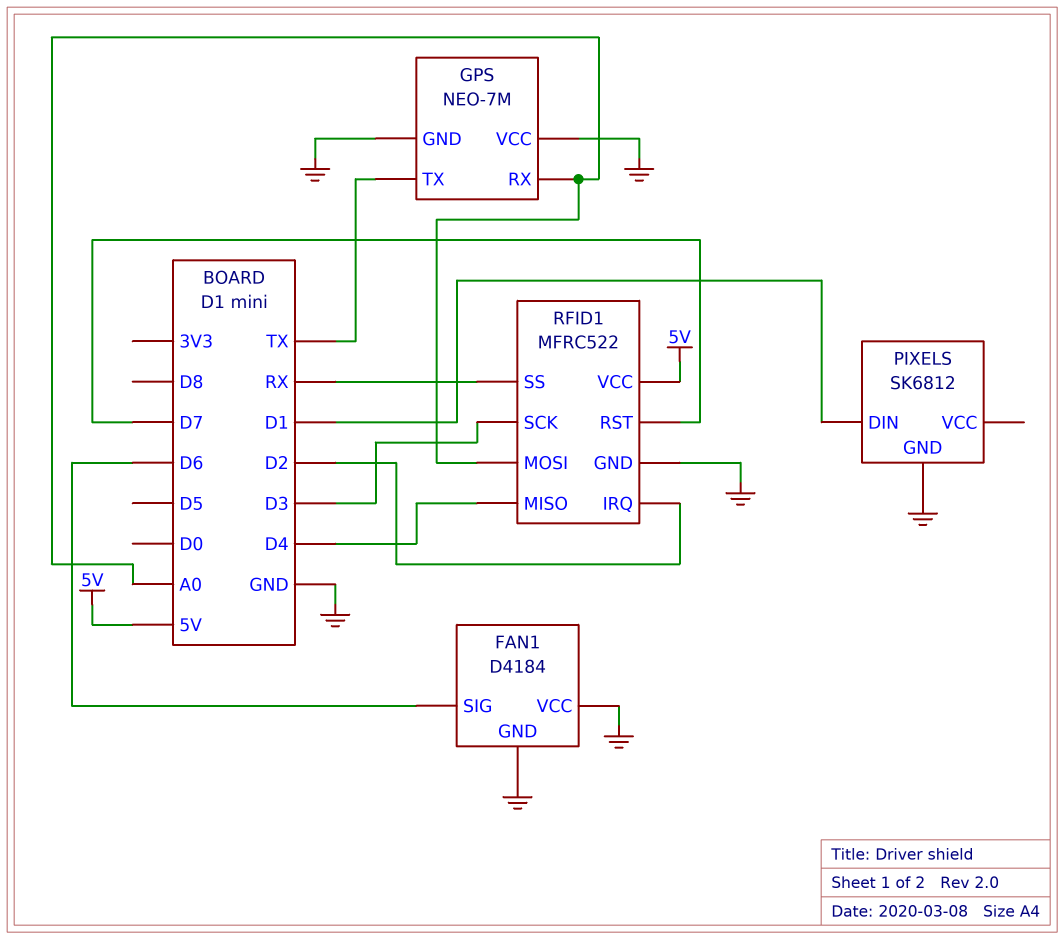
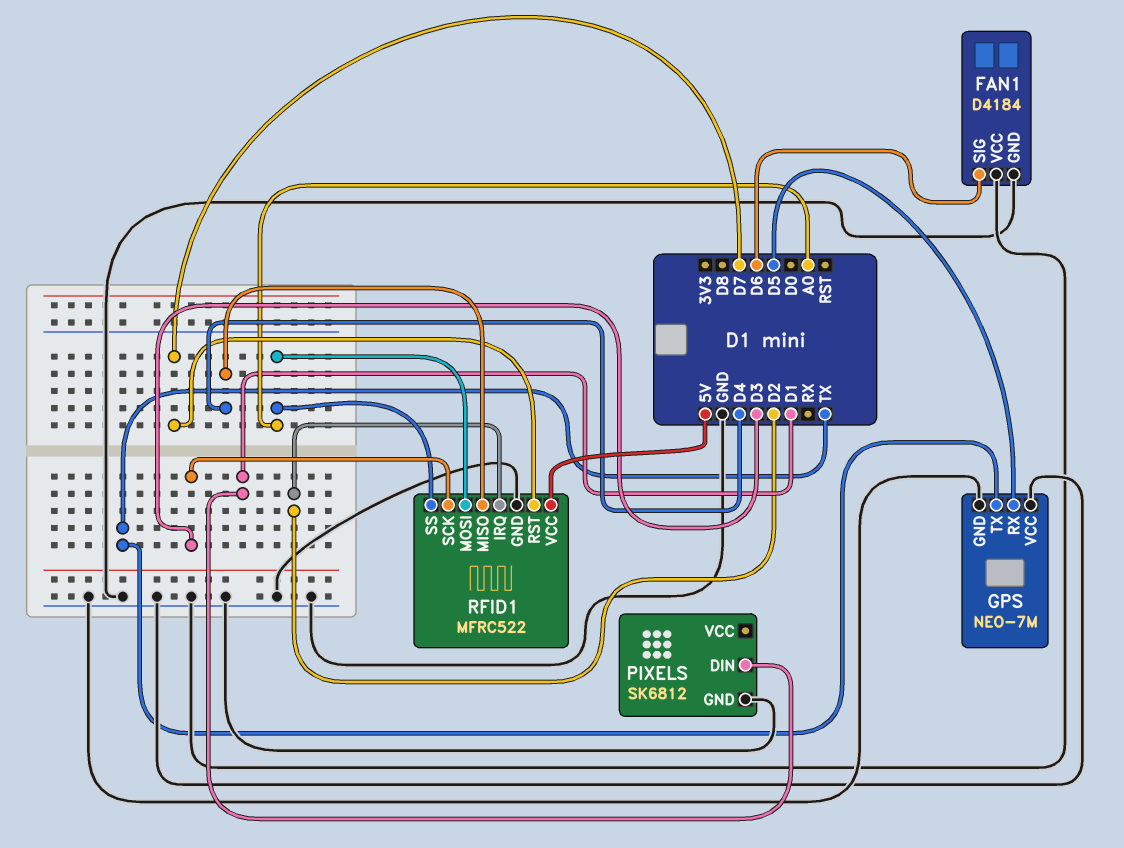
GPS pin RX: A0 -> D5
RFID1 pin SS: RX -> A0

